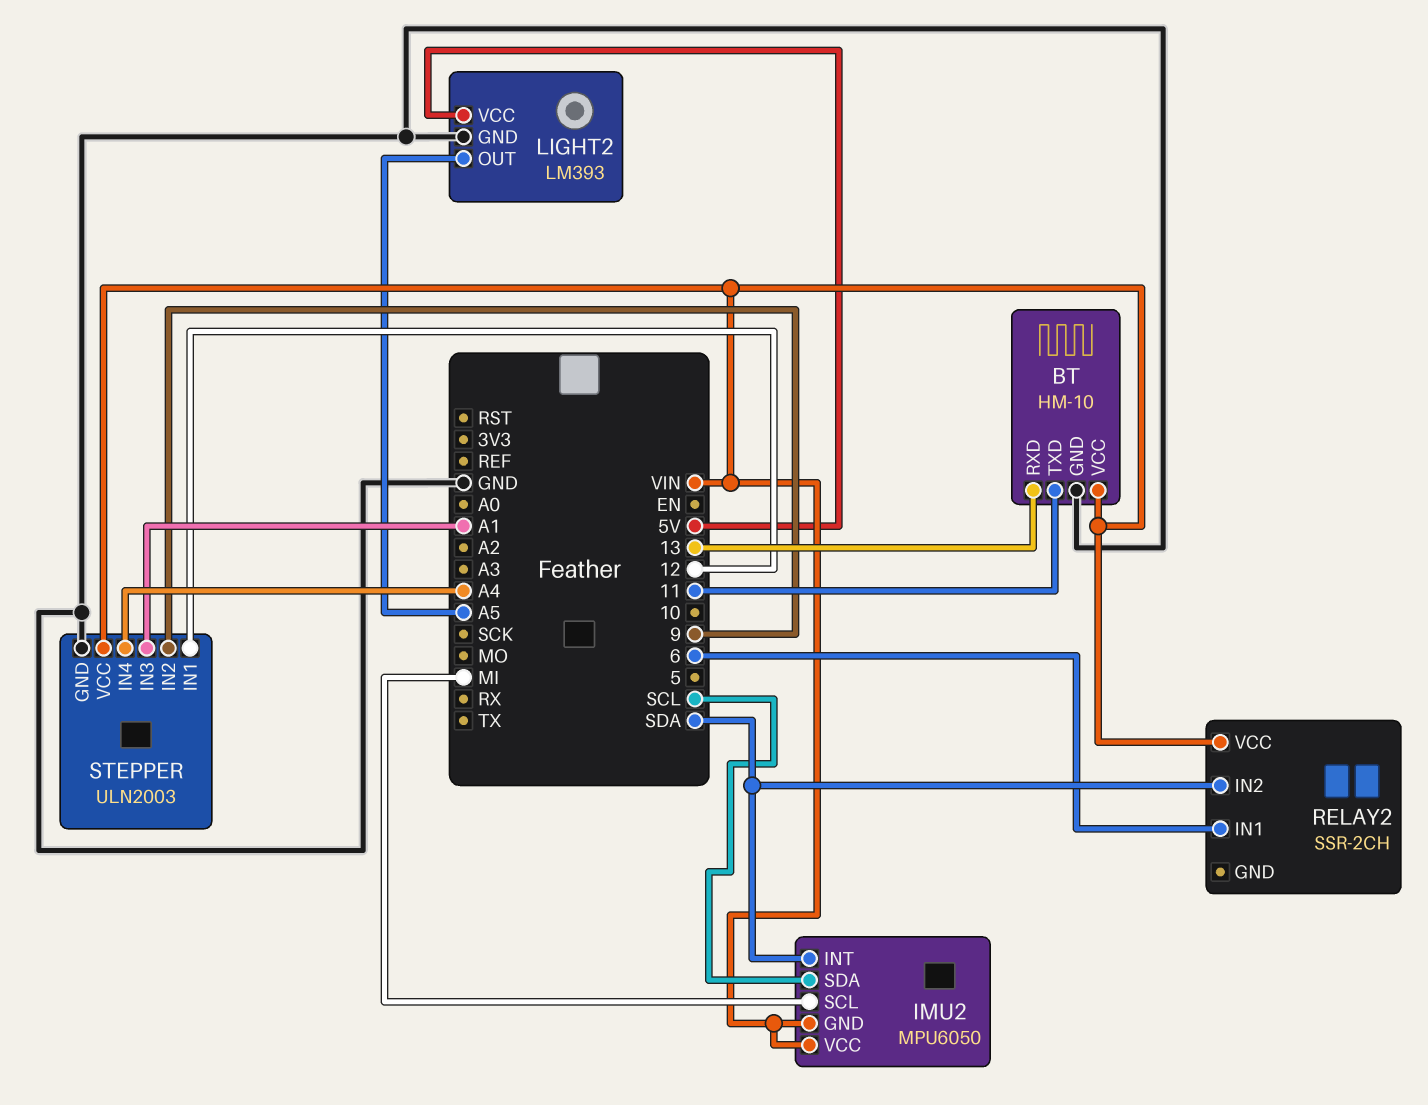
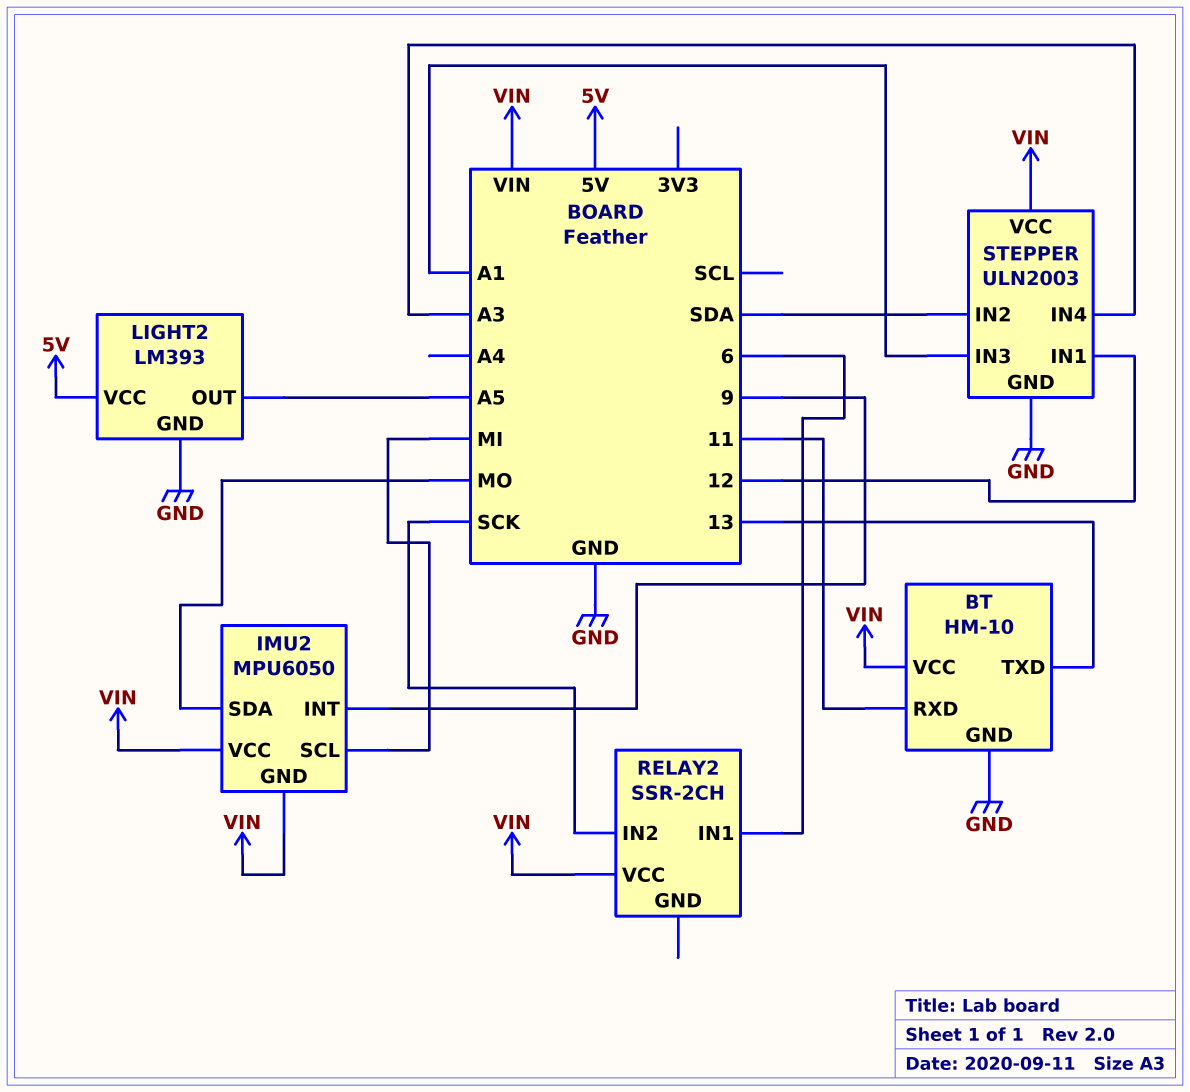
BT pin RXD: 13 -> 11
BT pin TXD: 11 -> 13
IMU2 pin INT: SDA -> 9
IMU2 pin SDA: SCL -> MO
RELAY2 pin IN2: SDA -> SCK
STEPPER pin IN2: 9 -> SDA
STEPPER pin IN4: A4 -> A3

